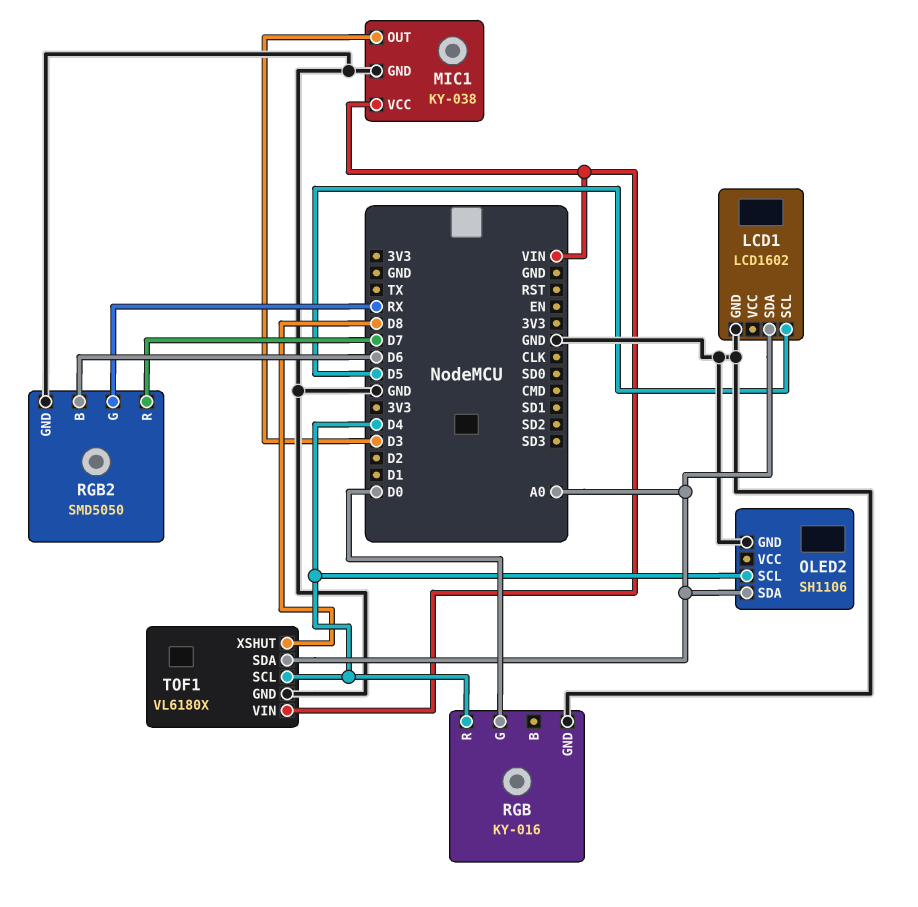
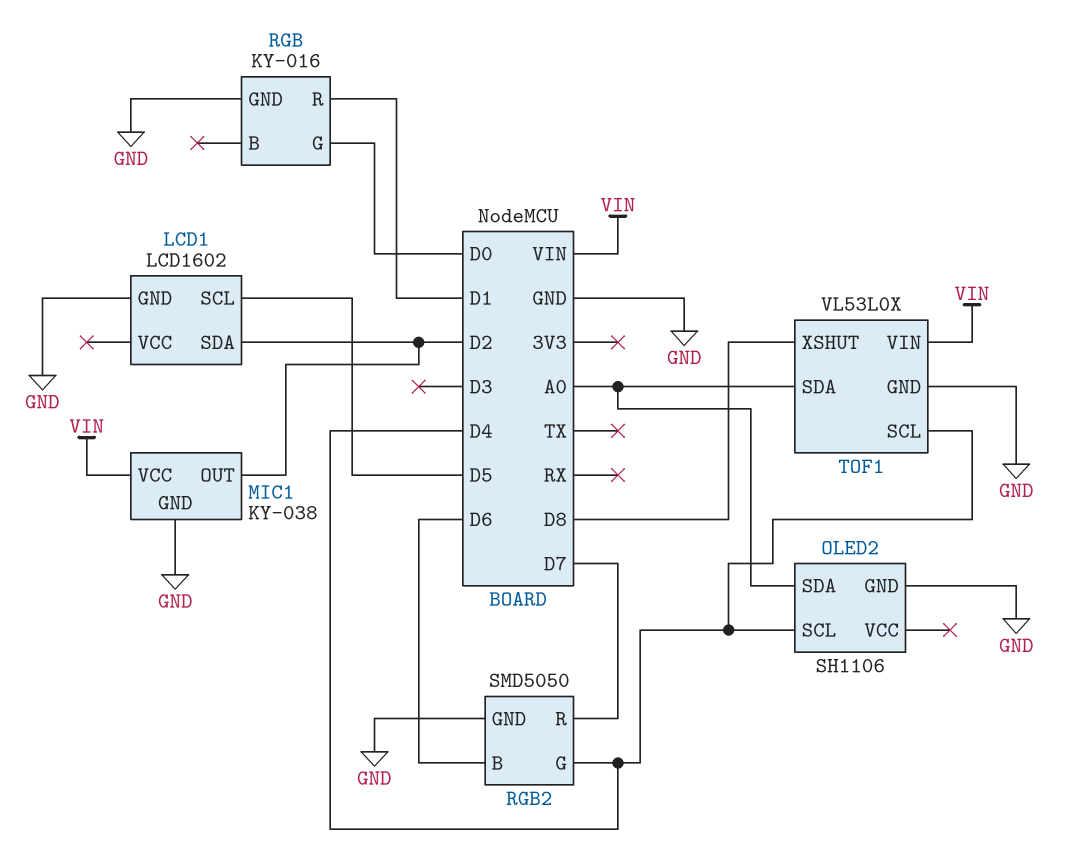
LCD1 pin SDA: A0 -> D2
MIC1 pin OUT: D3 -> D2
RGB pin R: D4 -> D1
RGB2 pin G: RX -> D4
TOF1: VL6180X -> VL53L0X

